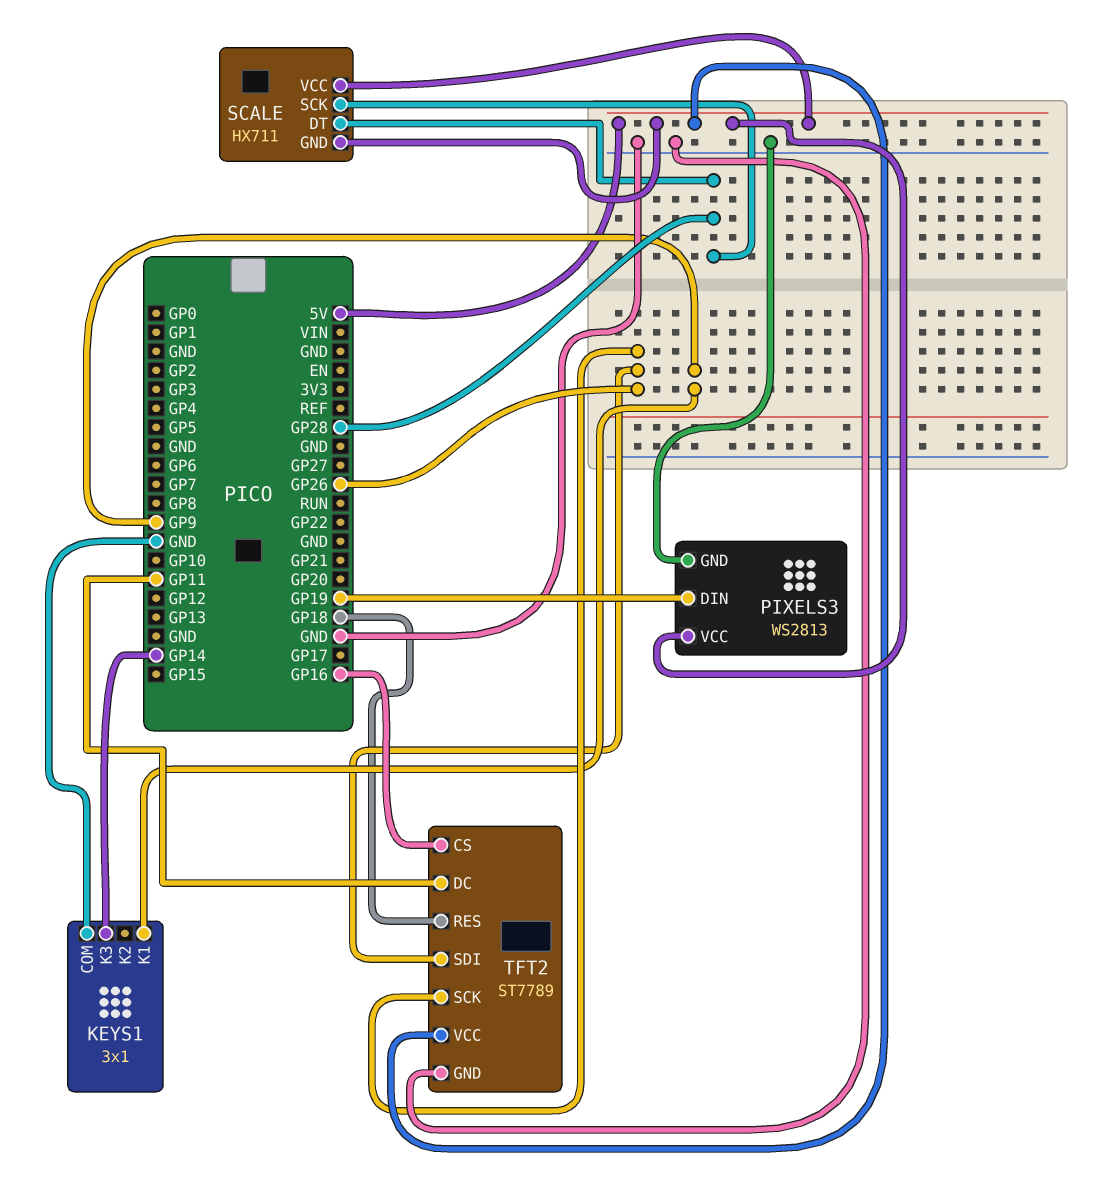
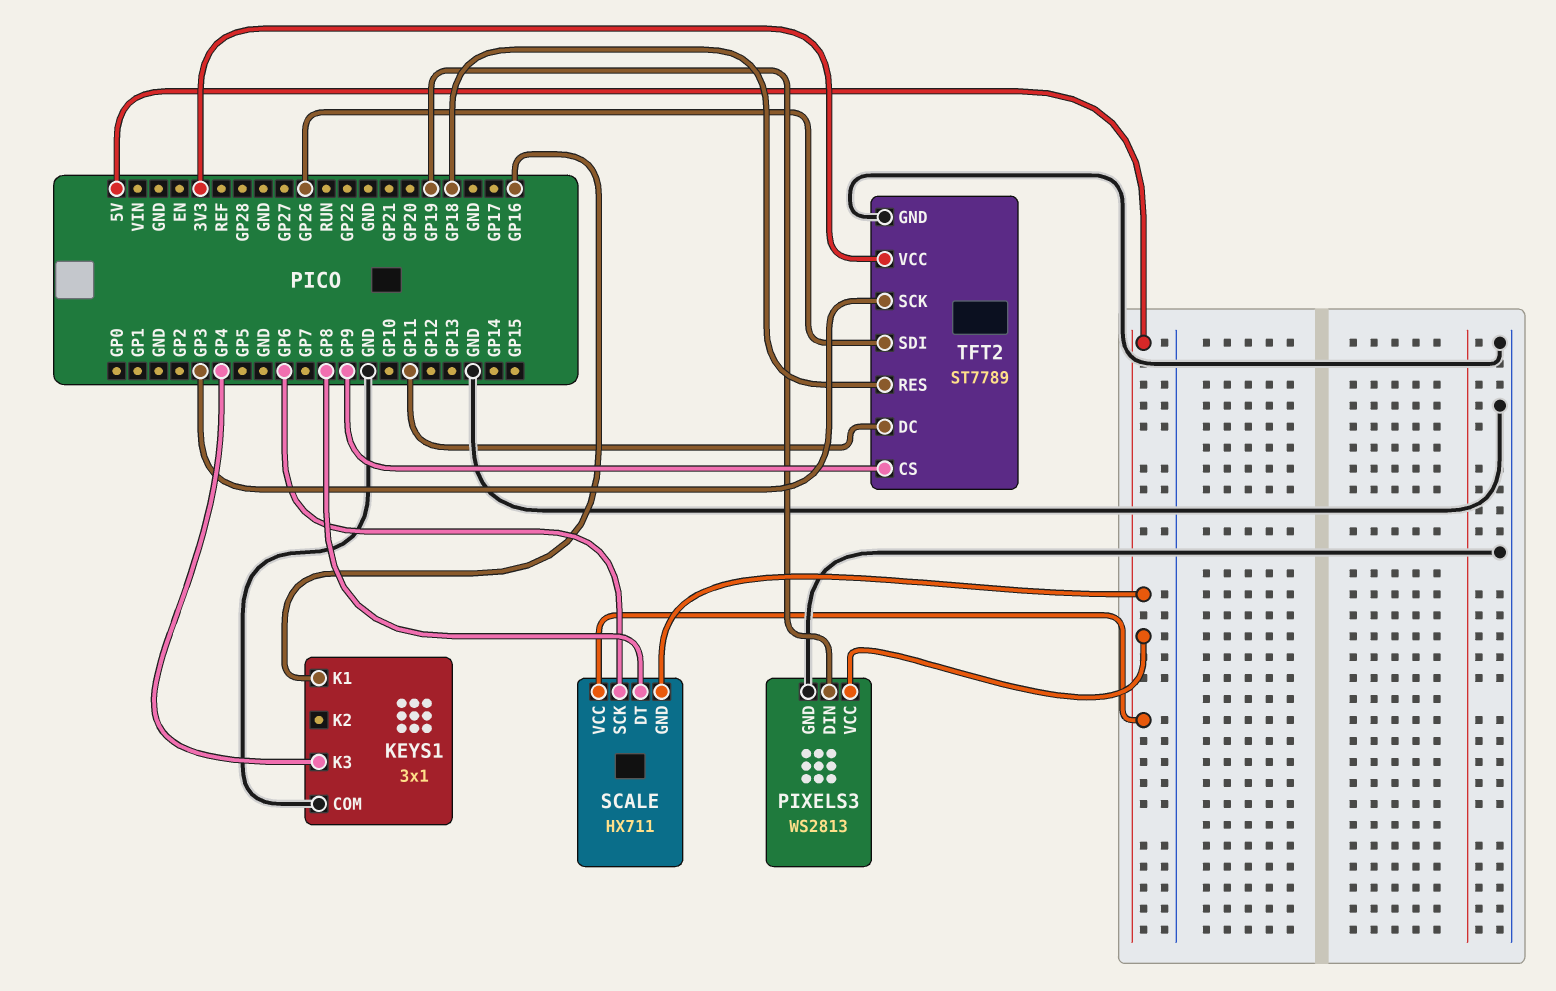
KEYS1 pin K1: GP9 -> GP16
KEYS1 pin K3: GP14 -> GP4
SCALE pin DT: GP28 -> GP8
SCALE pin SCK: GP28 -> GP6
TFT2 pin CS: GP16 -> GP9
TFT2 pin SCK: GP26 -> GP3
TFT2 pin VCC: 5V -> 3V3

